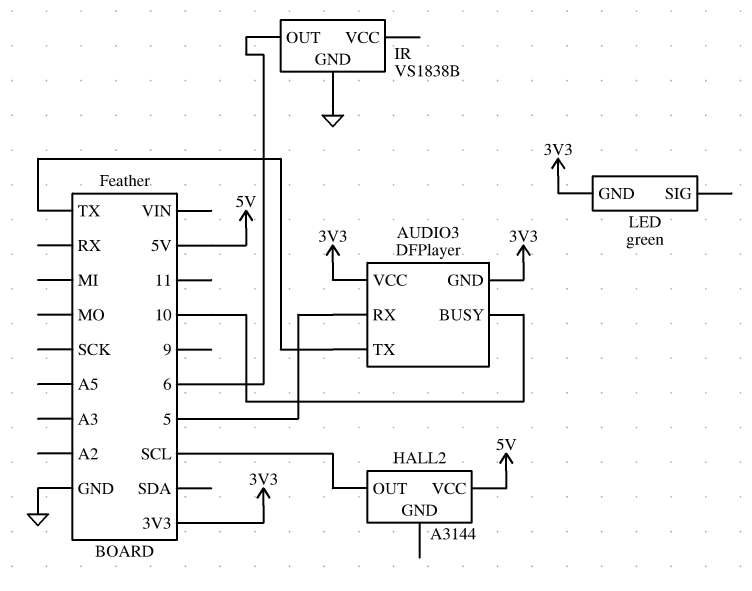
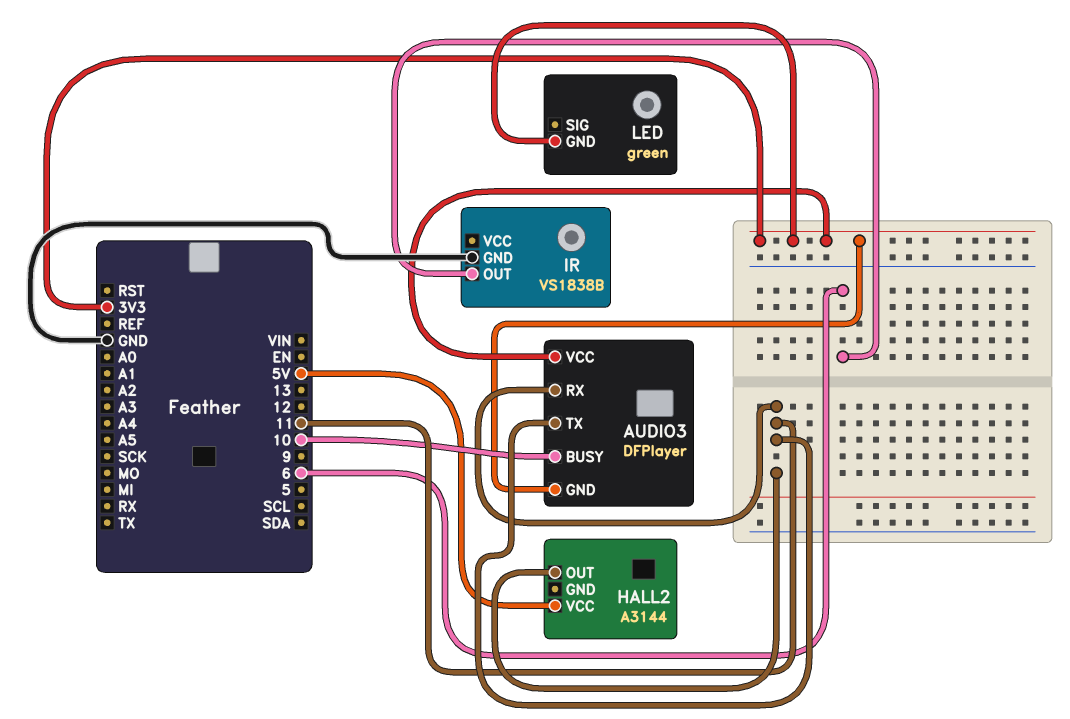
AUDIO3 pin RX: 5 -> 11
AUDIO3 pin TX: TX -> 11
HALL2 pin OUT: SCL -> 11

